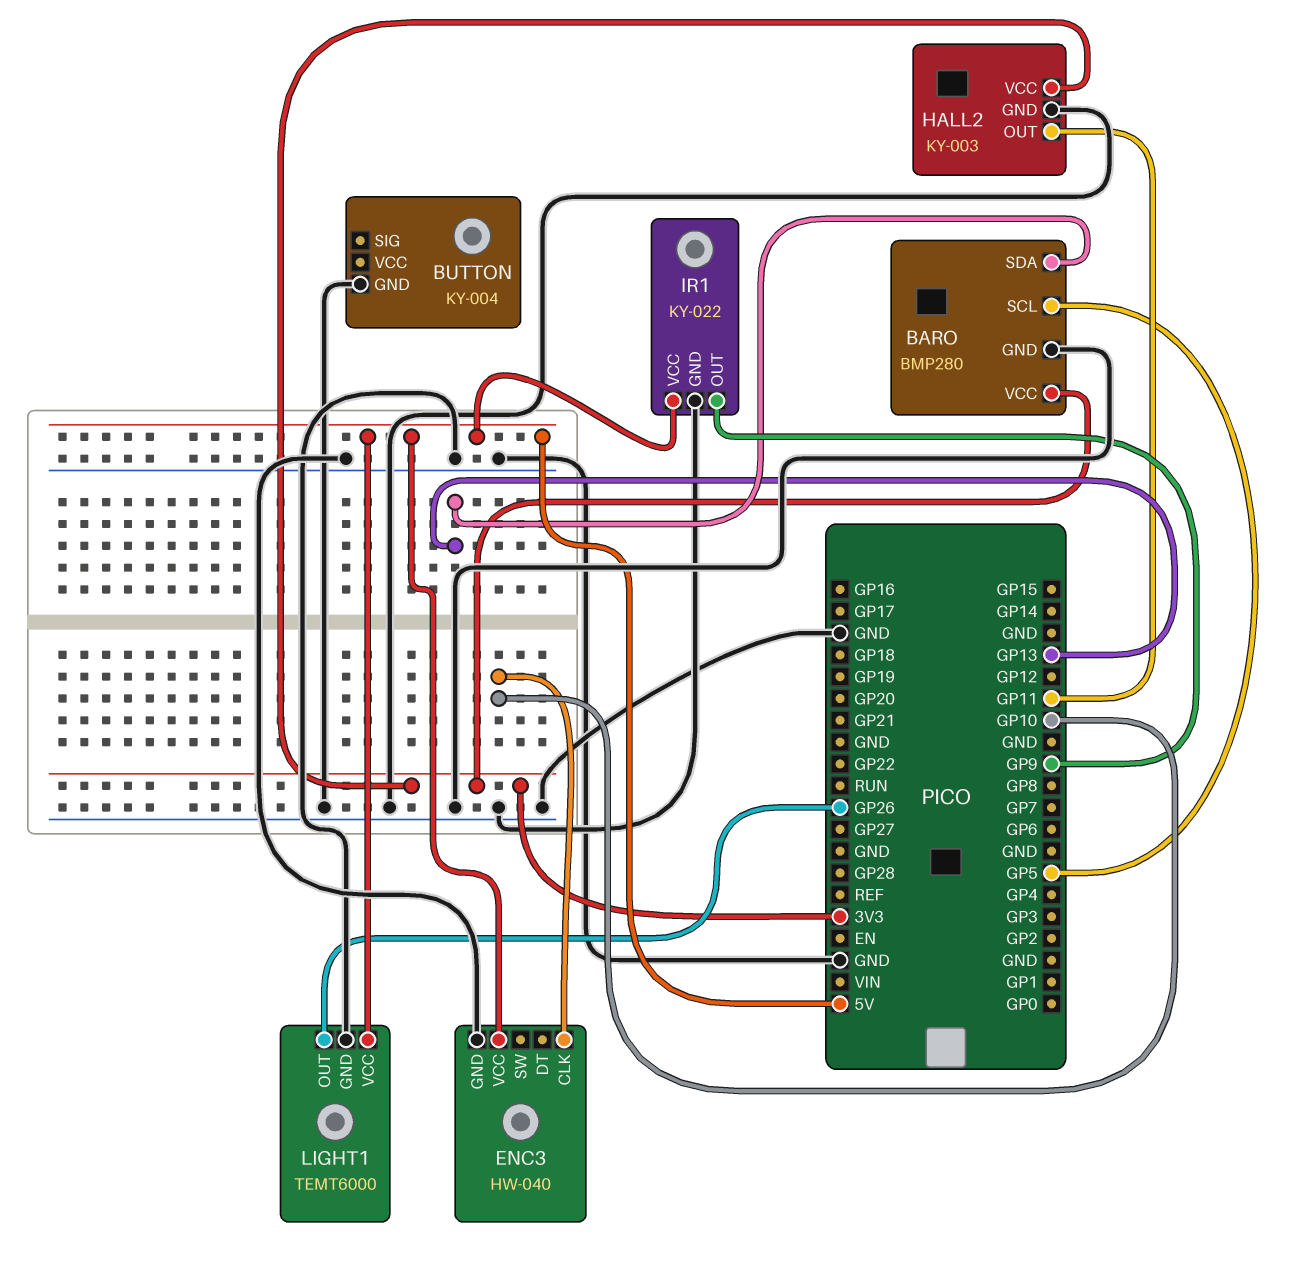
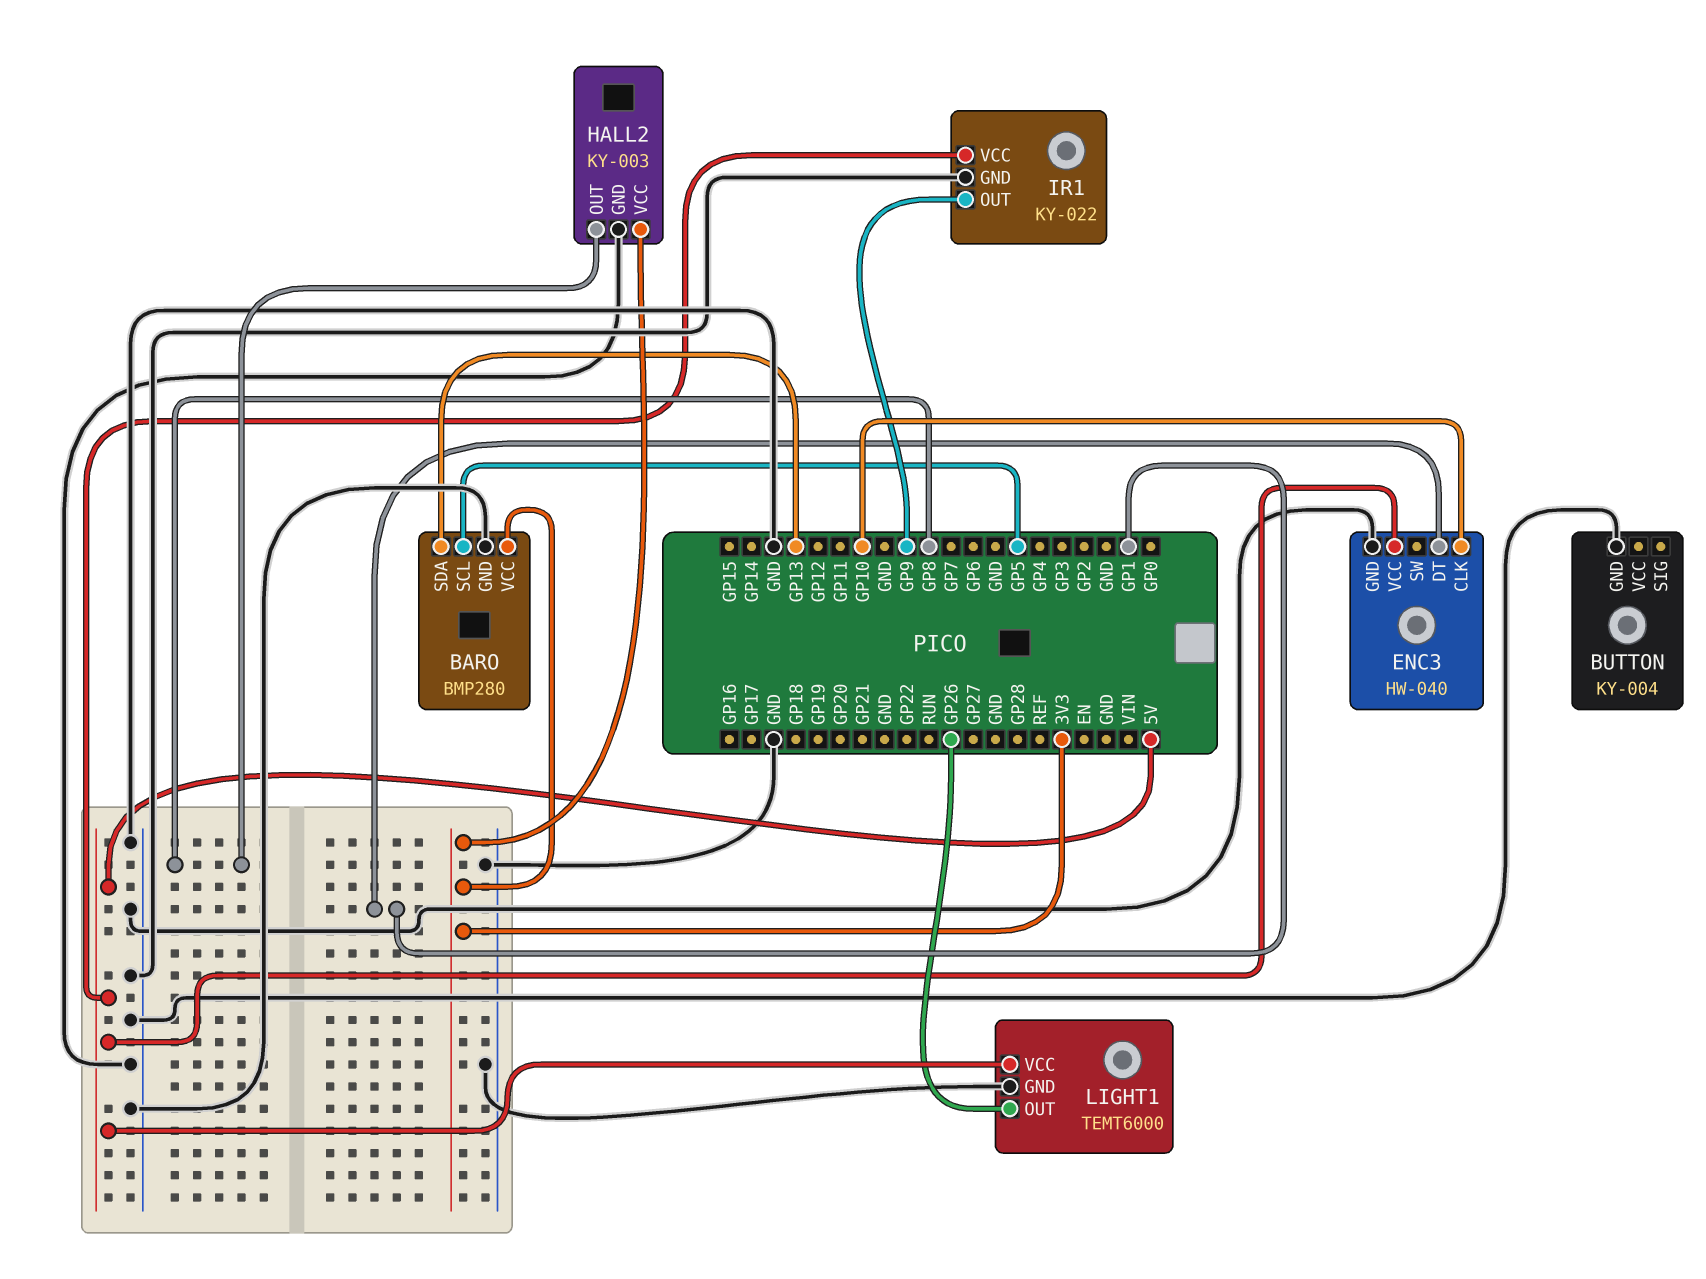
ENC3 pin DT: none -> GP1
HALL2 pin OUT: GP11 -> GP8

